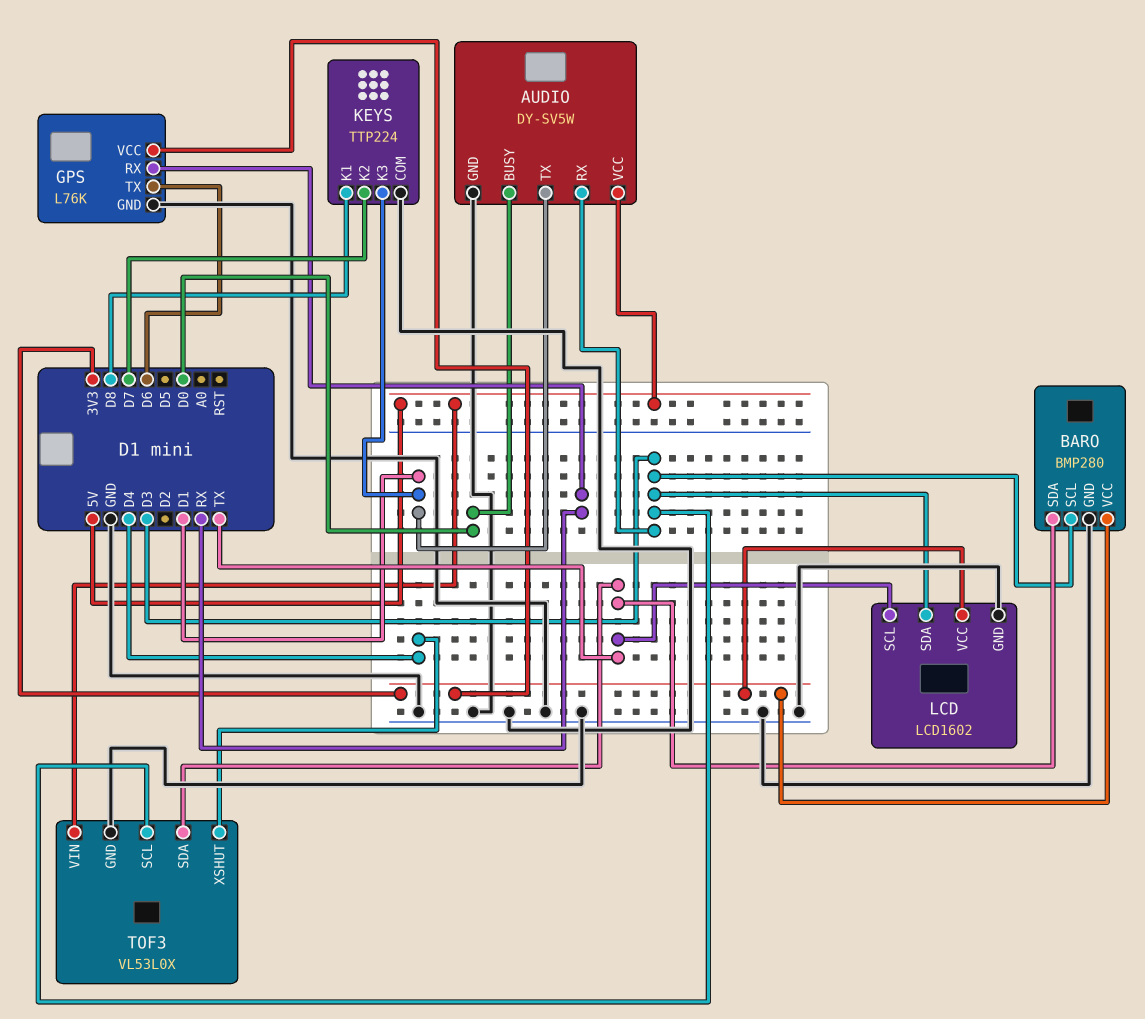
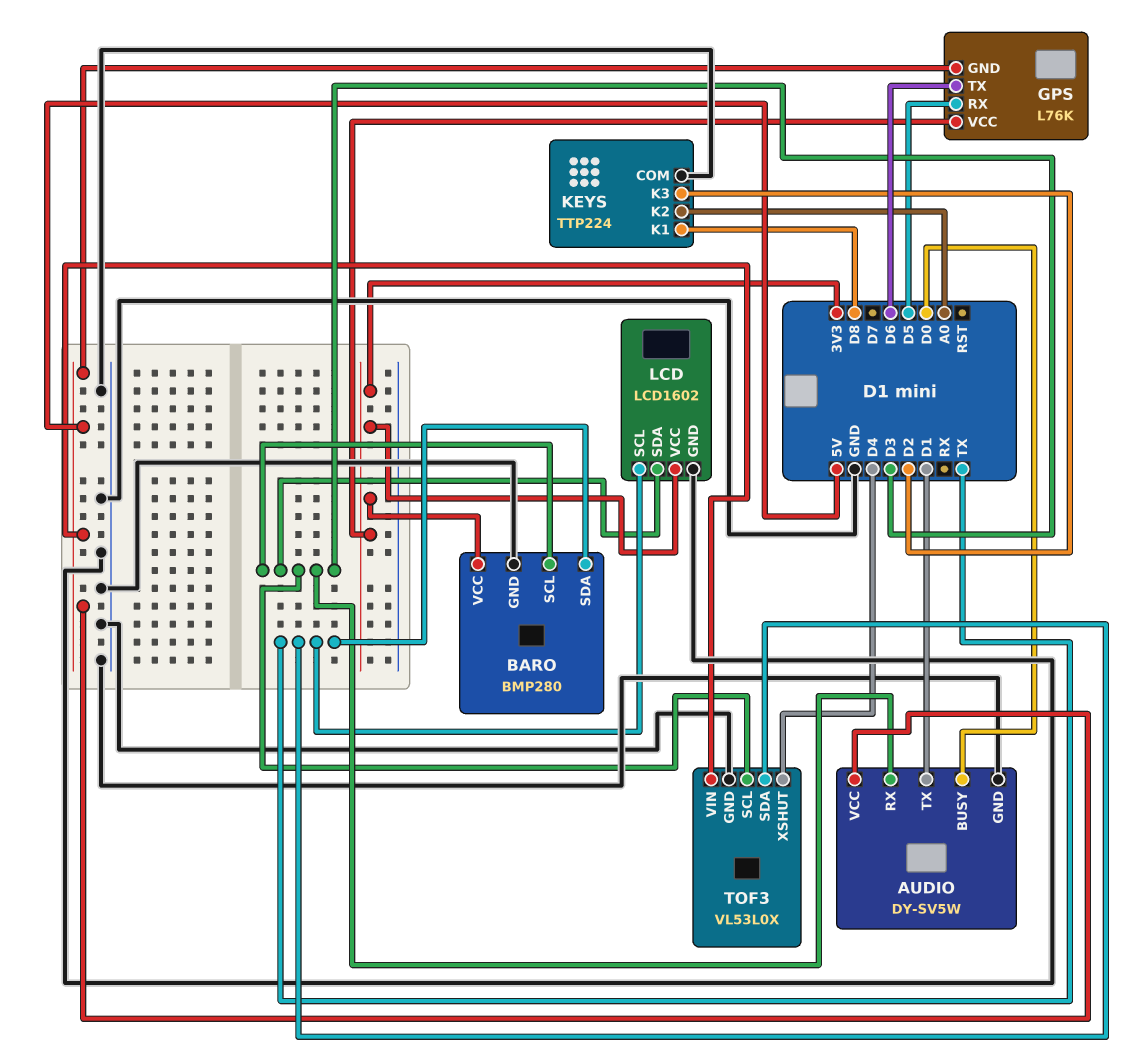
GPS pin GND: GND -> 5V
GPS pin RX: RX -> D5
KEYS pin K2: D7 -> A0
KEYS pin K3: D1 -> D2

